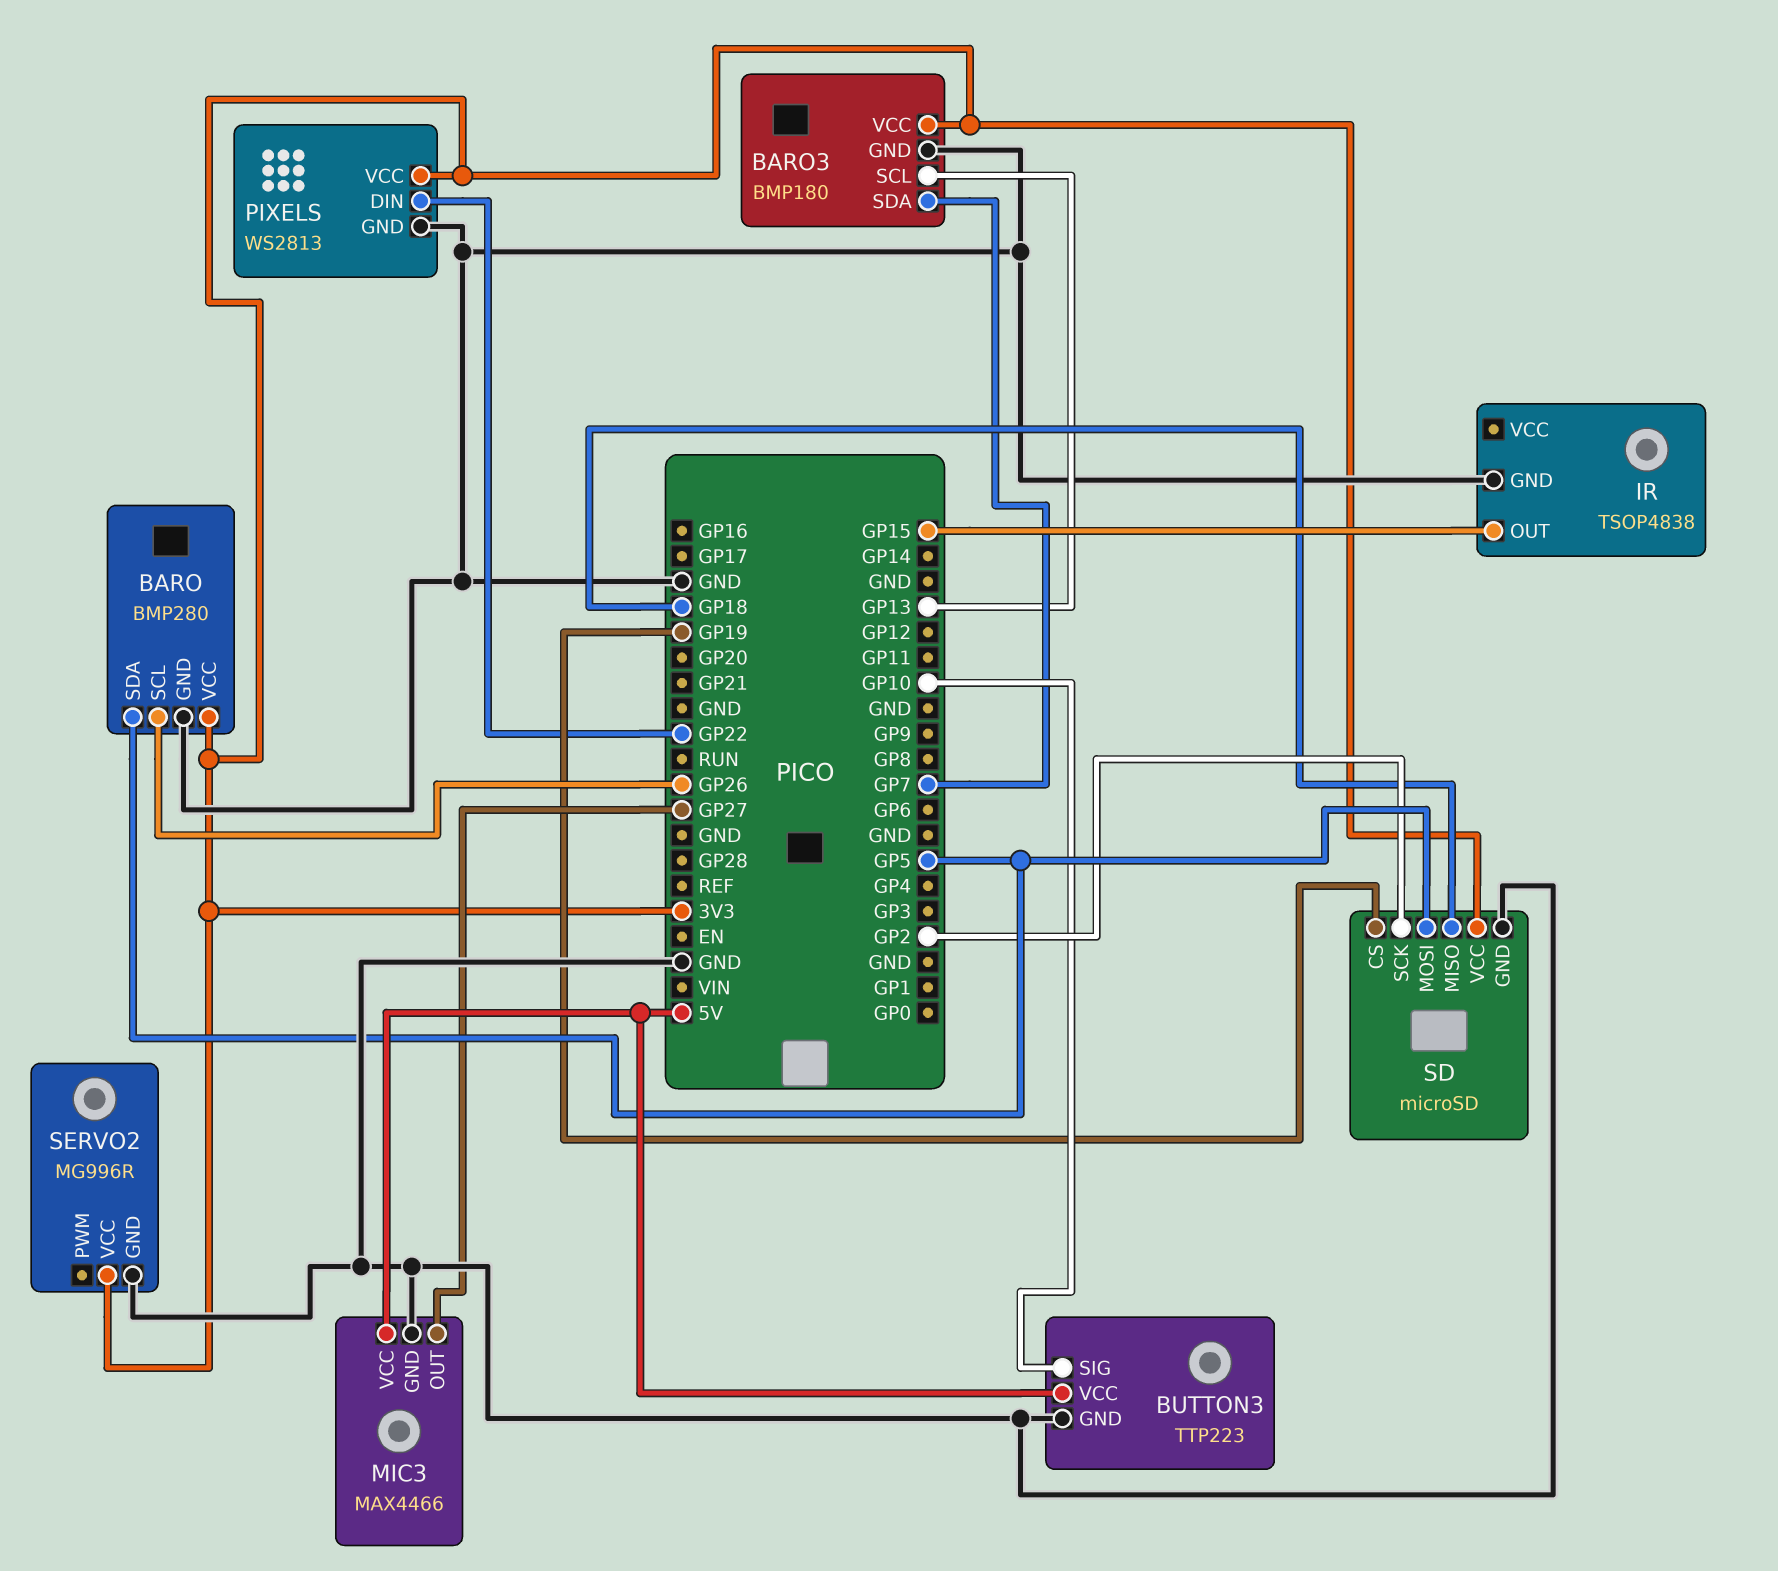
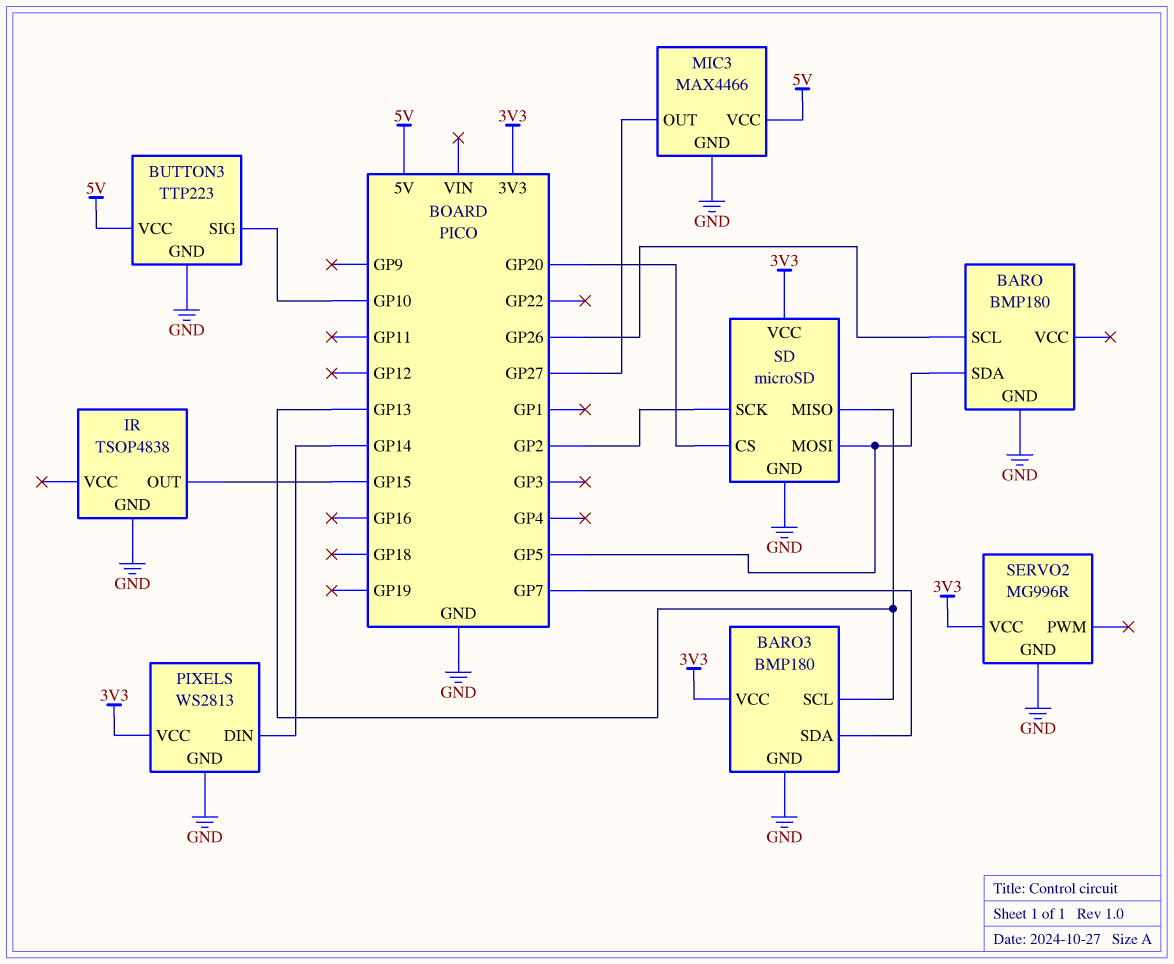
BARO: BMP280 -> BMP180
BARO pin VCC: 3V3 -> none
PIXELS pin DIN: GP22 -> GP14
SD pin CS: GP19 -> GP20
SD pin MISO: GP18 -> GP13

